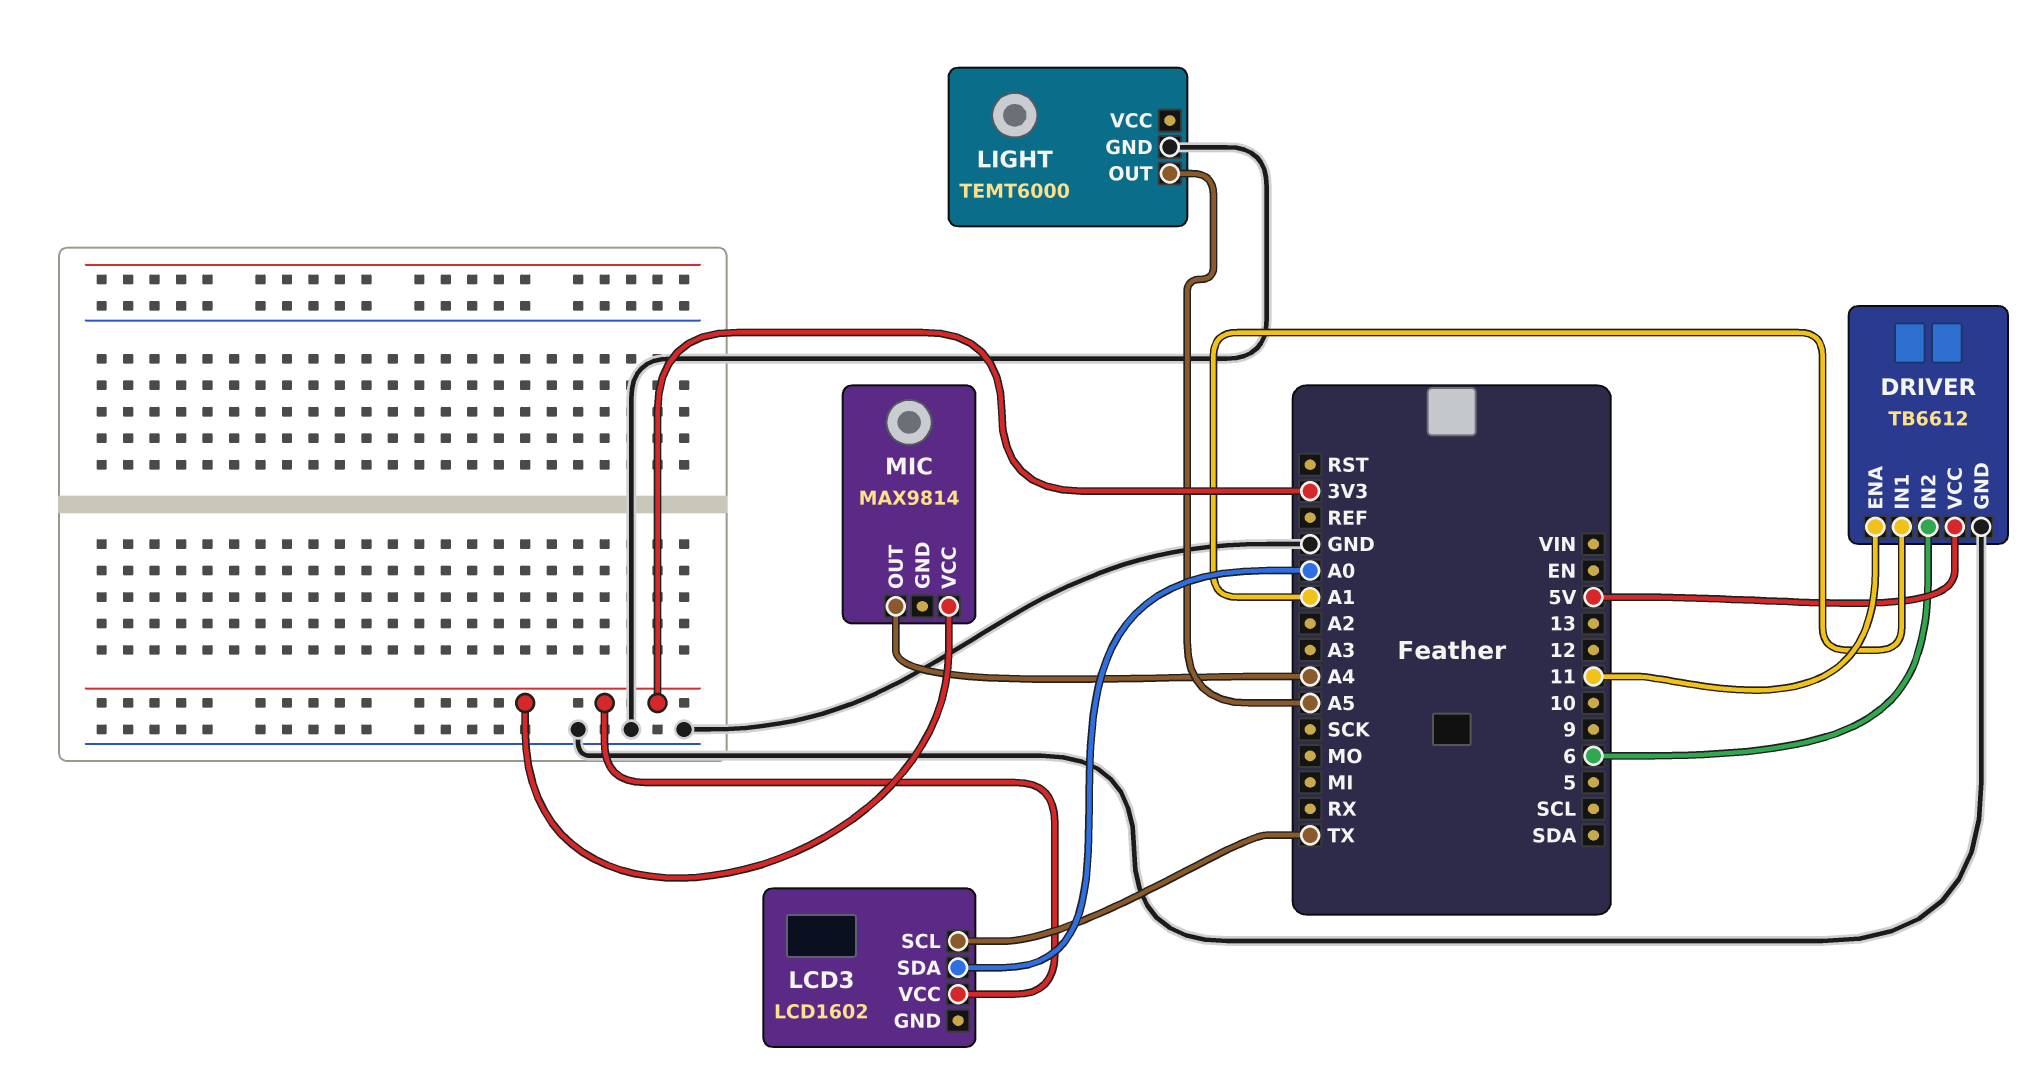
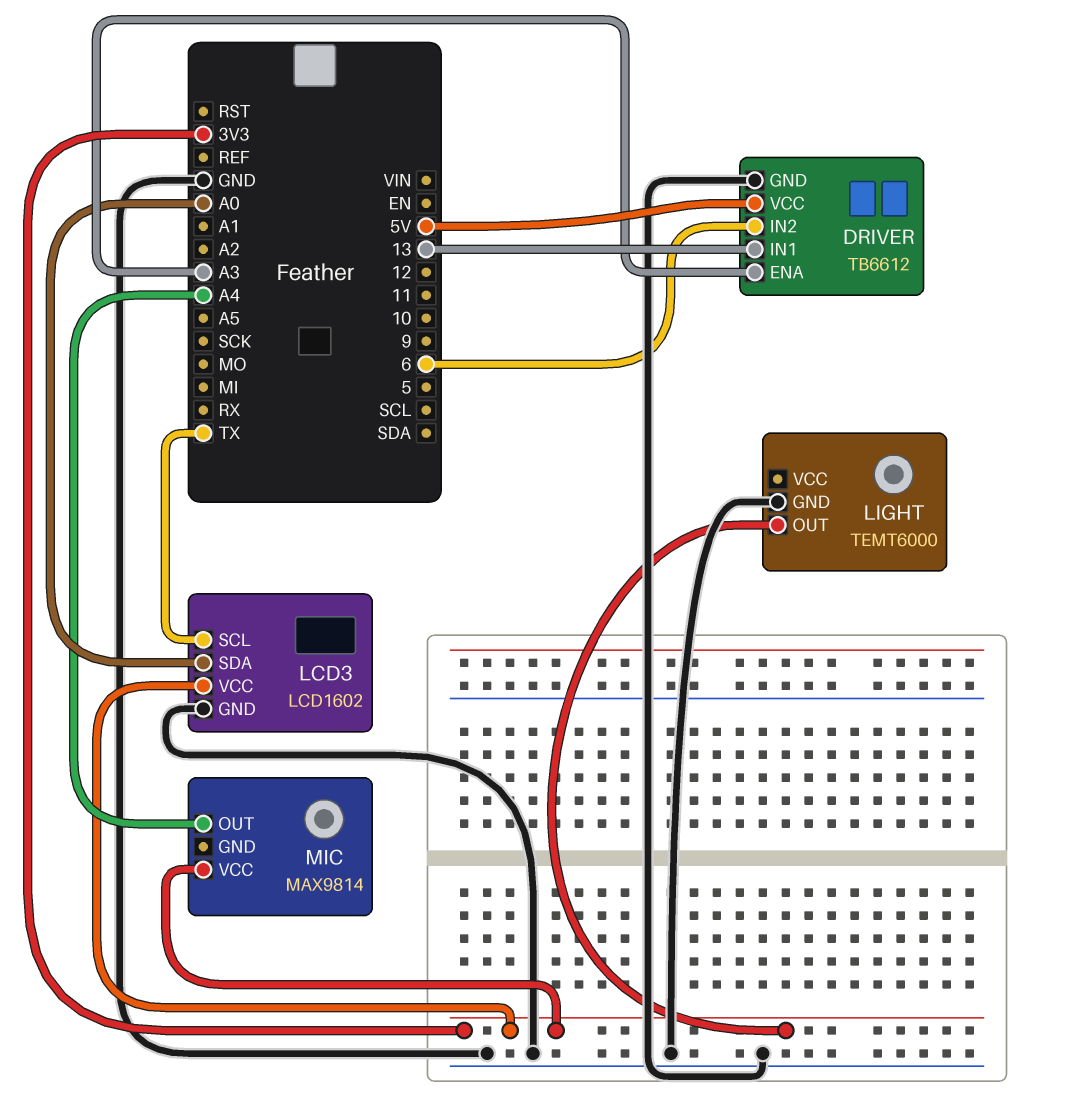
DRIVER pin ENA: 11 -> A3
DRIVER pin IN1: A1 -> 13
LCD3 pin GND: none -> GND
LIGHT pin OUT: A5 -> 3V3

